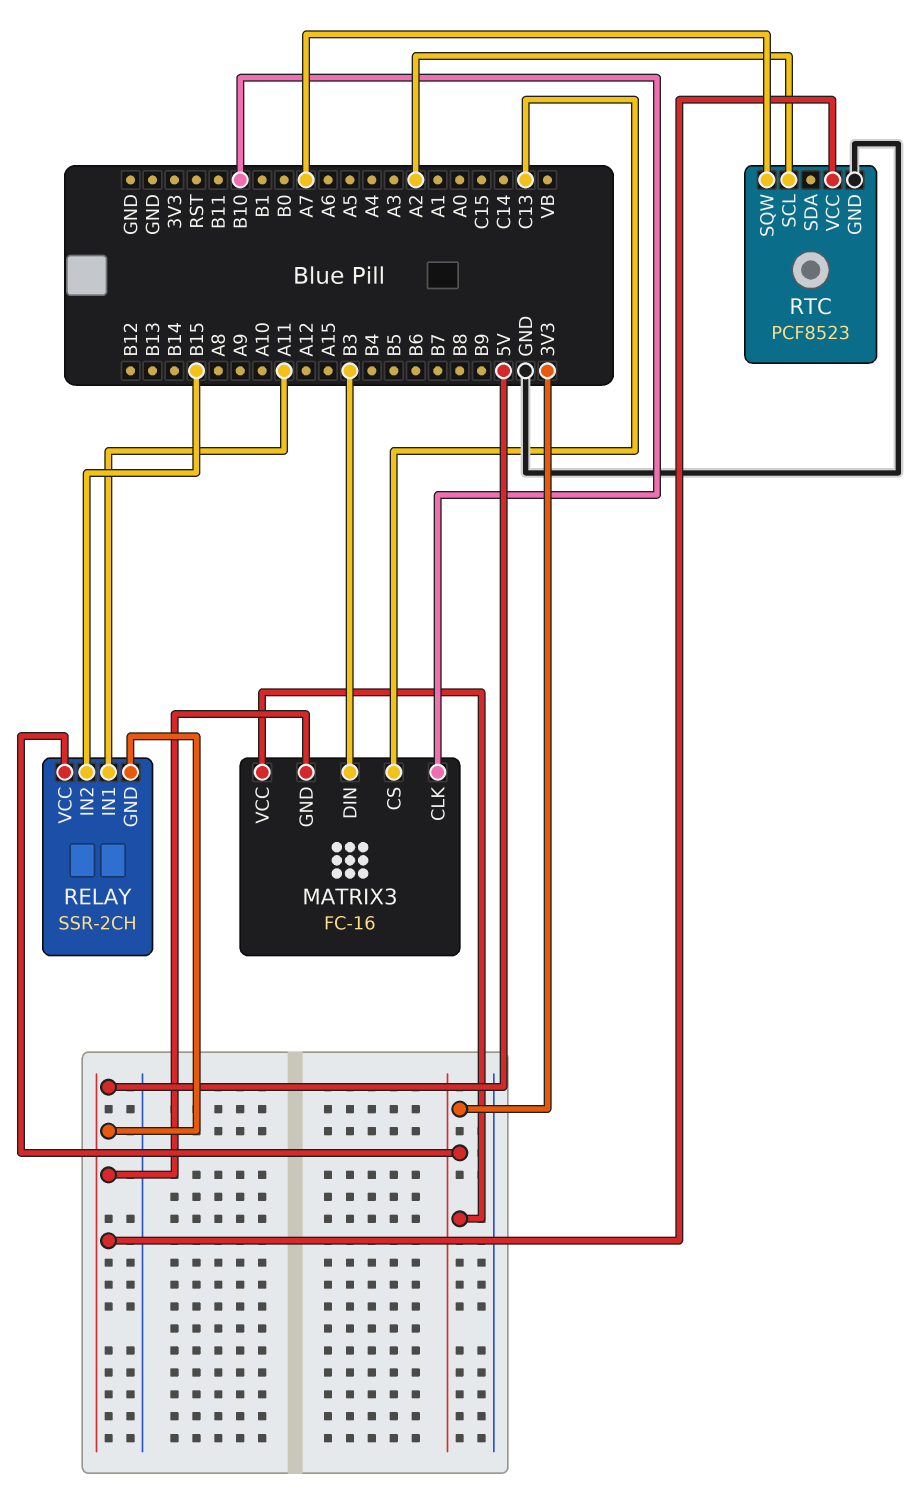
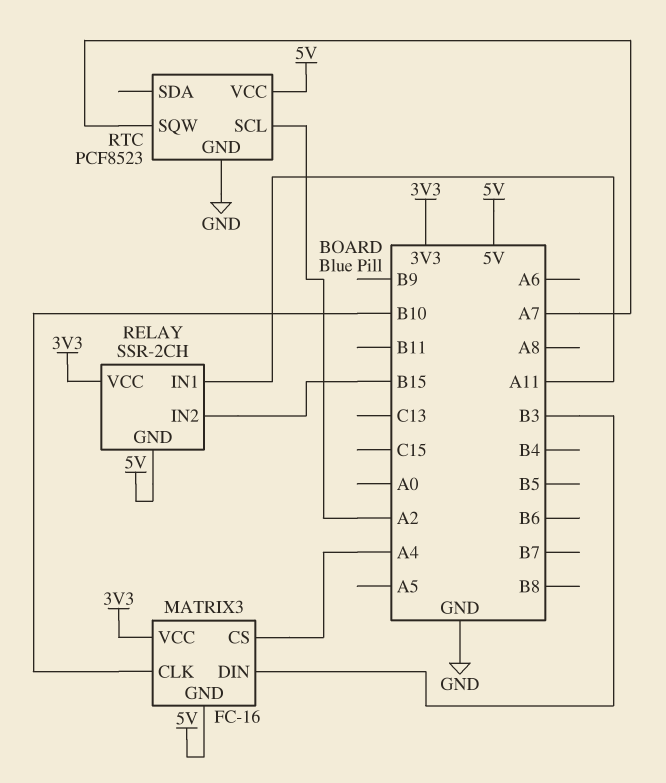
MATRIX3 pin CS: C13 -> A4

